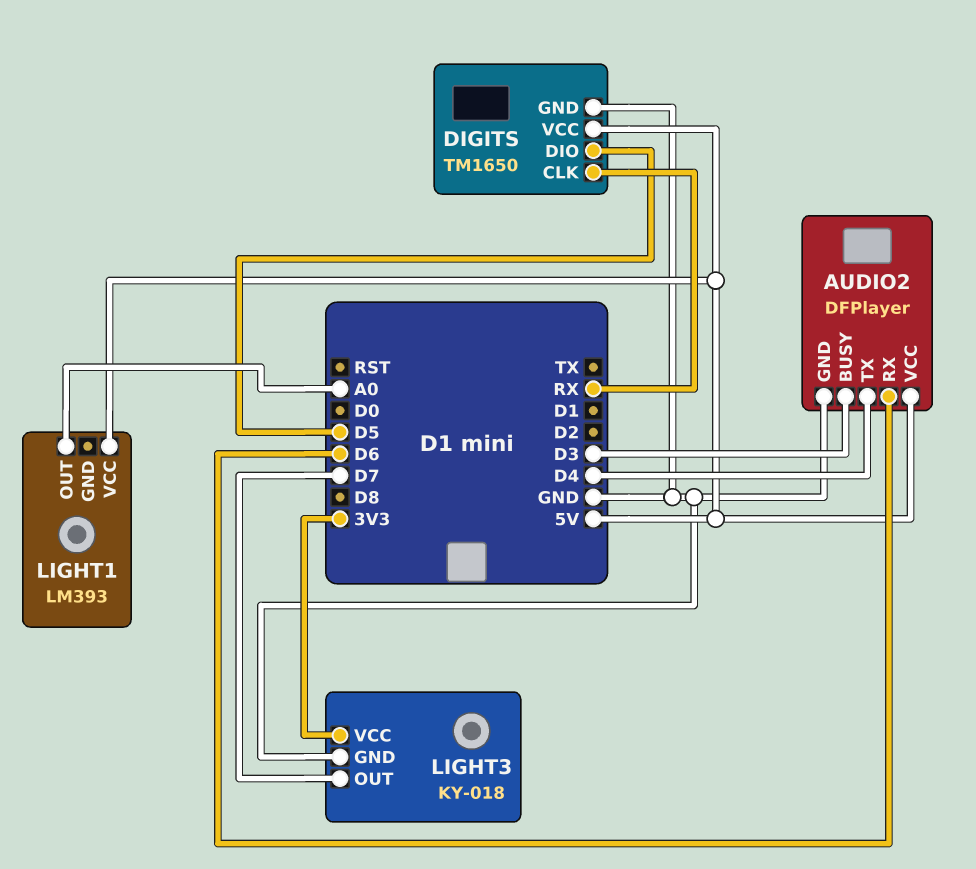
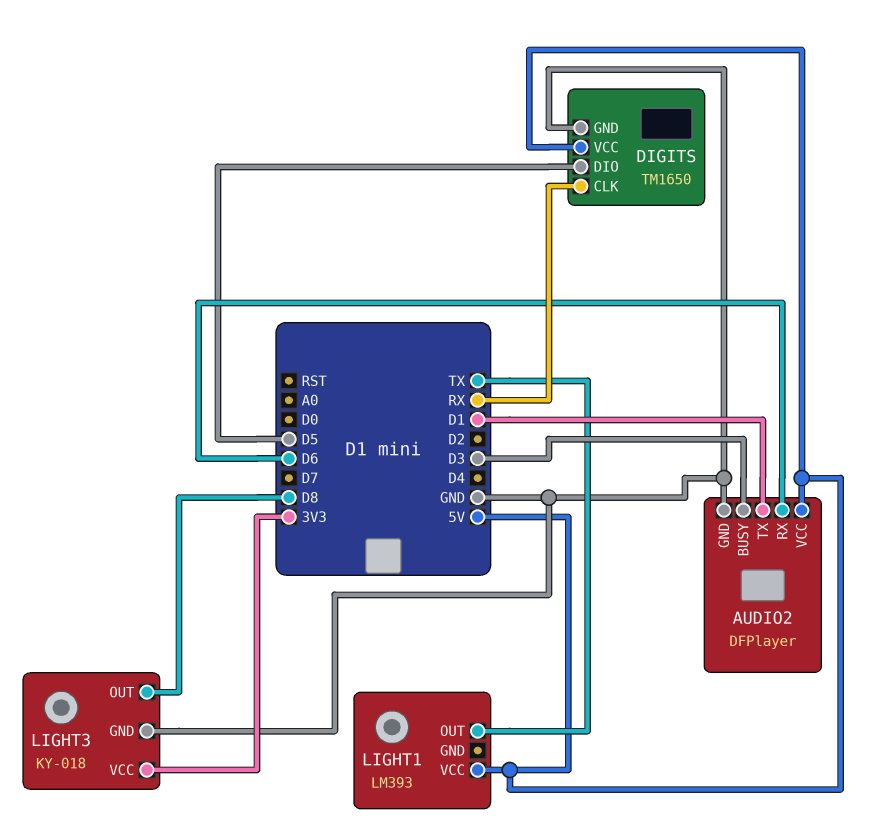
AUDIO2 pin TX: D4 -> D1
LIGHT1 pin OUT: A0 -> TX
LIGHT3 pin OUT: D7 -> D8

